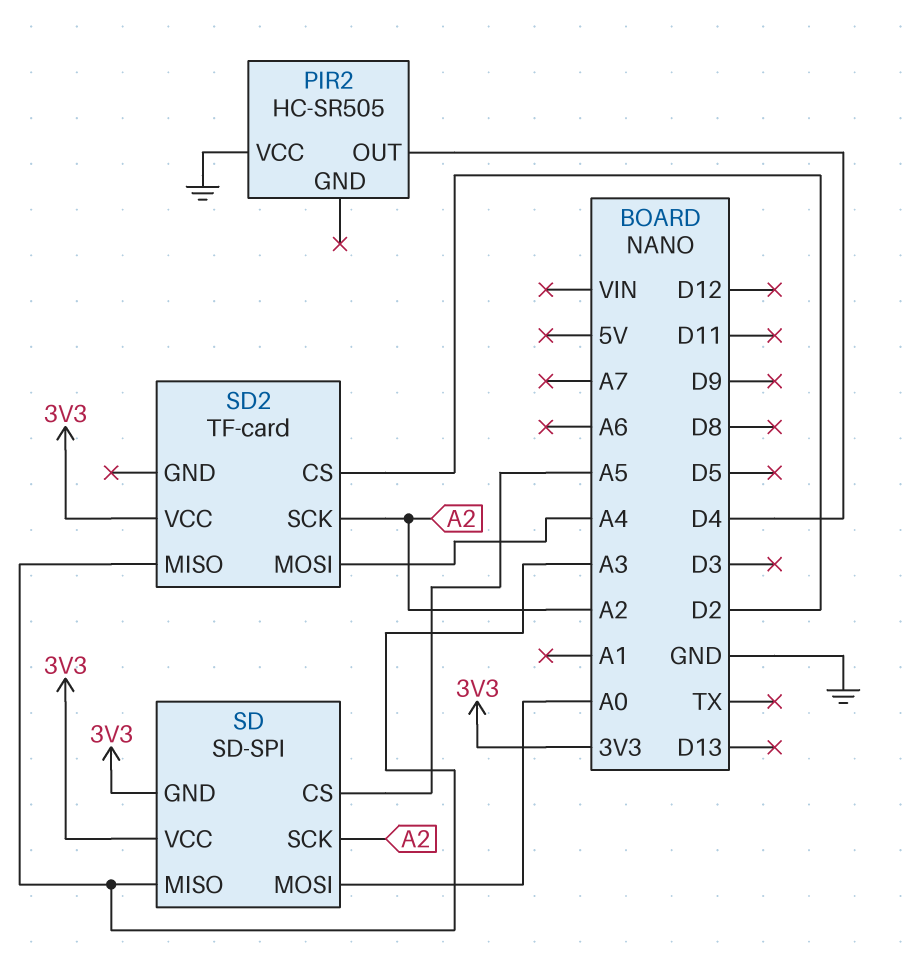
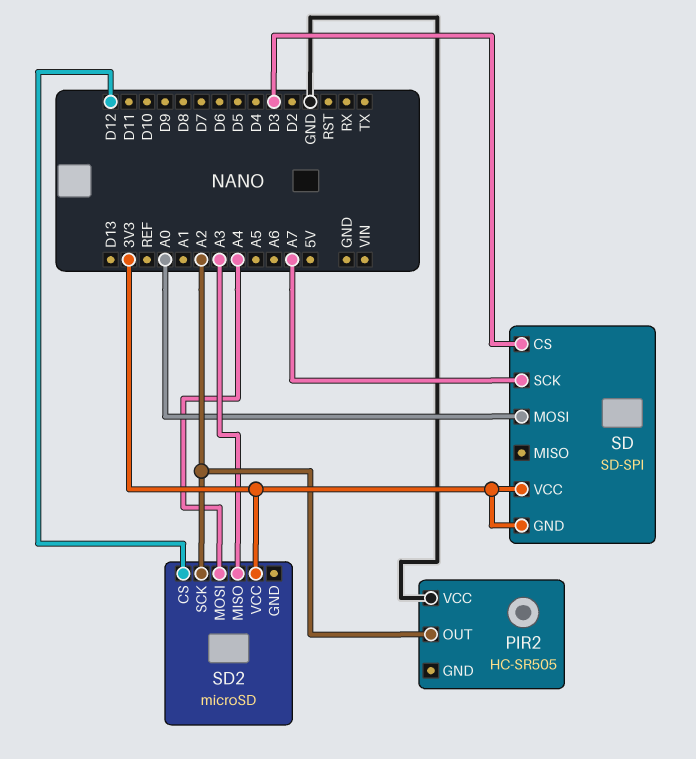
PIR2 pin OUT: D4 -> A2
SD pin CS: A5 -> D3
SD pin MISO: A3 -> none
SD pin SCK: A2 -> A7
SD2: TF-card -> microSD
SD2 pin CS: D2 -> D12

